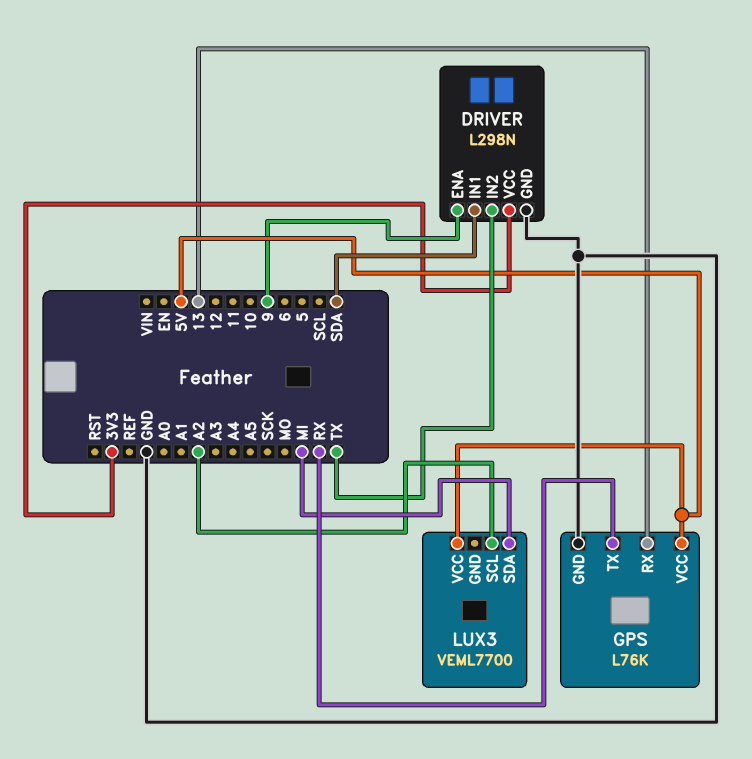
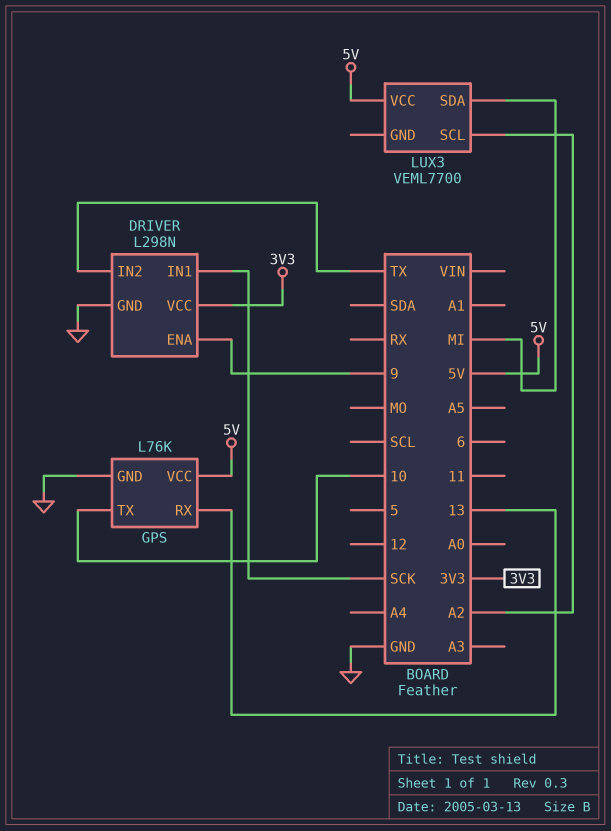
DRIVER pin IN1: SDA -> SCK
GPS pin TX: RX -> 10

